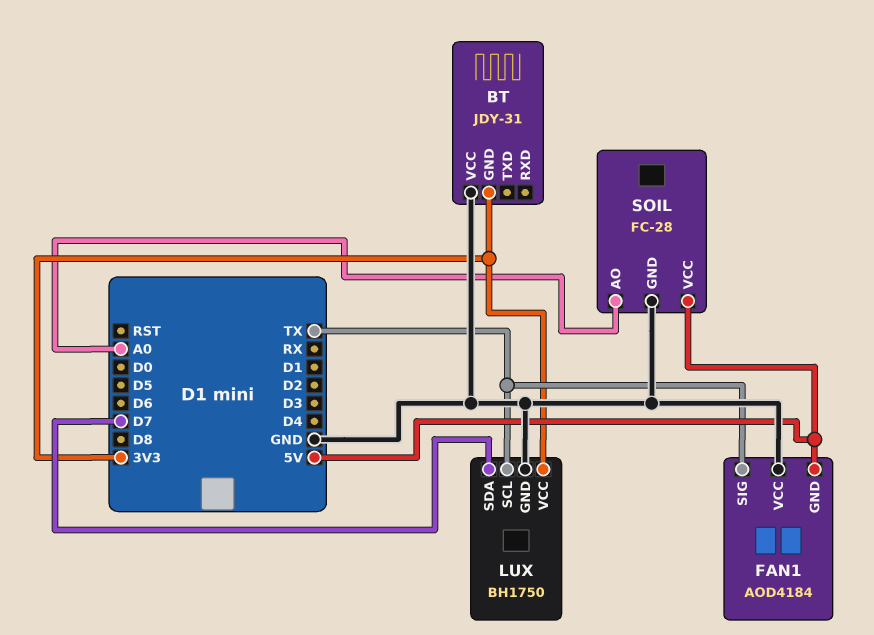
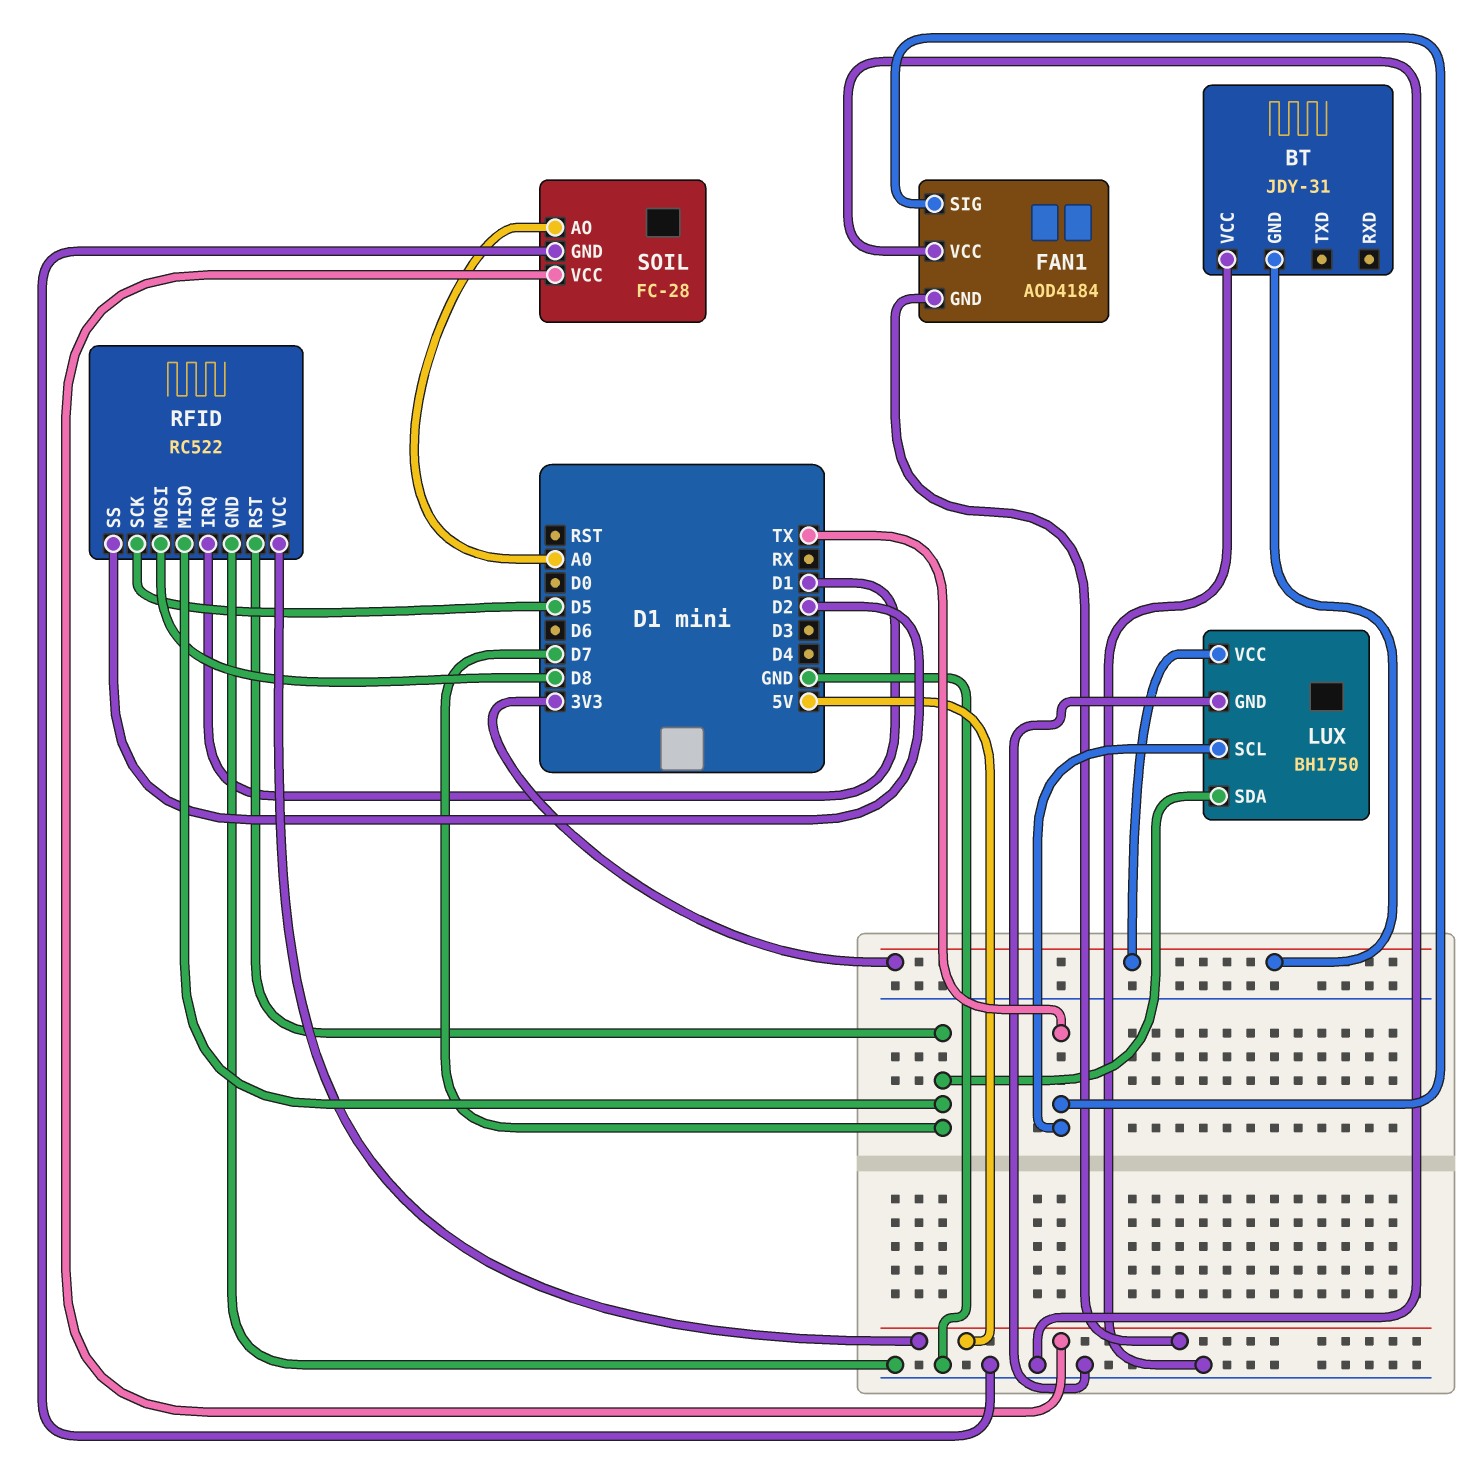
RFID: none -> RC522
RFID pin GND: none -> GND
RFID pin IRQ: none -> D1
RFID pin MISO: none -> D7
RFID pin MOSI: none -> D8
RFID pin RST: none -> D7
RFID pin SCK: none -> D5
RFID pin SS: none -> D2
RFID pin VCC: none -> 5V

